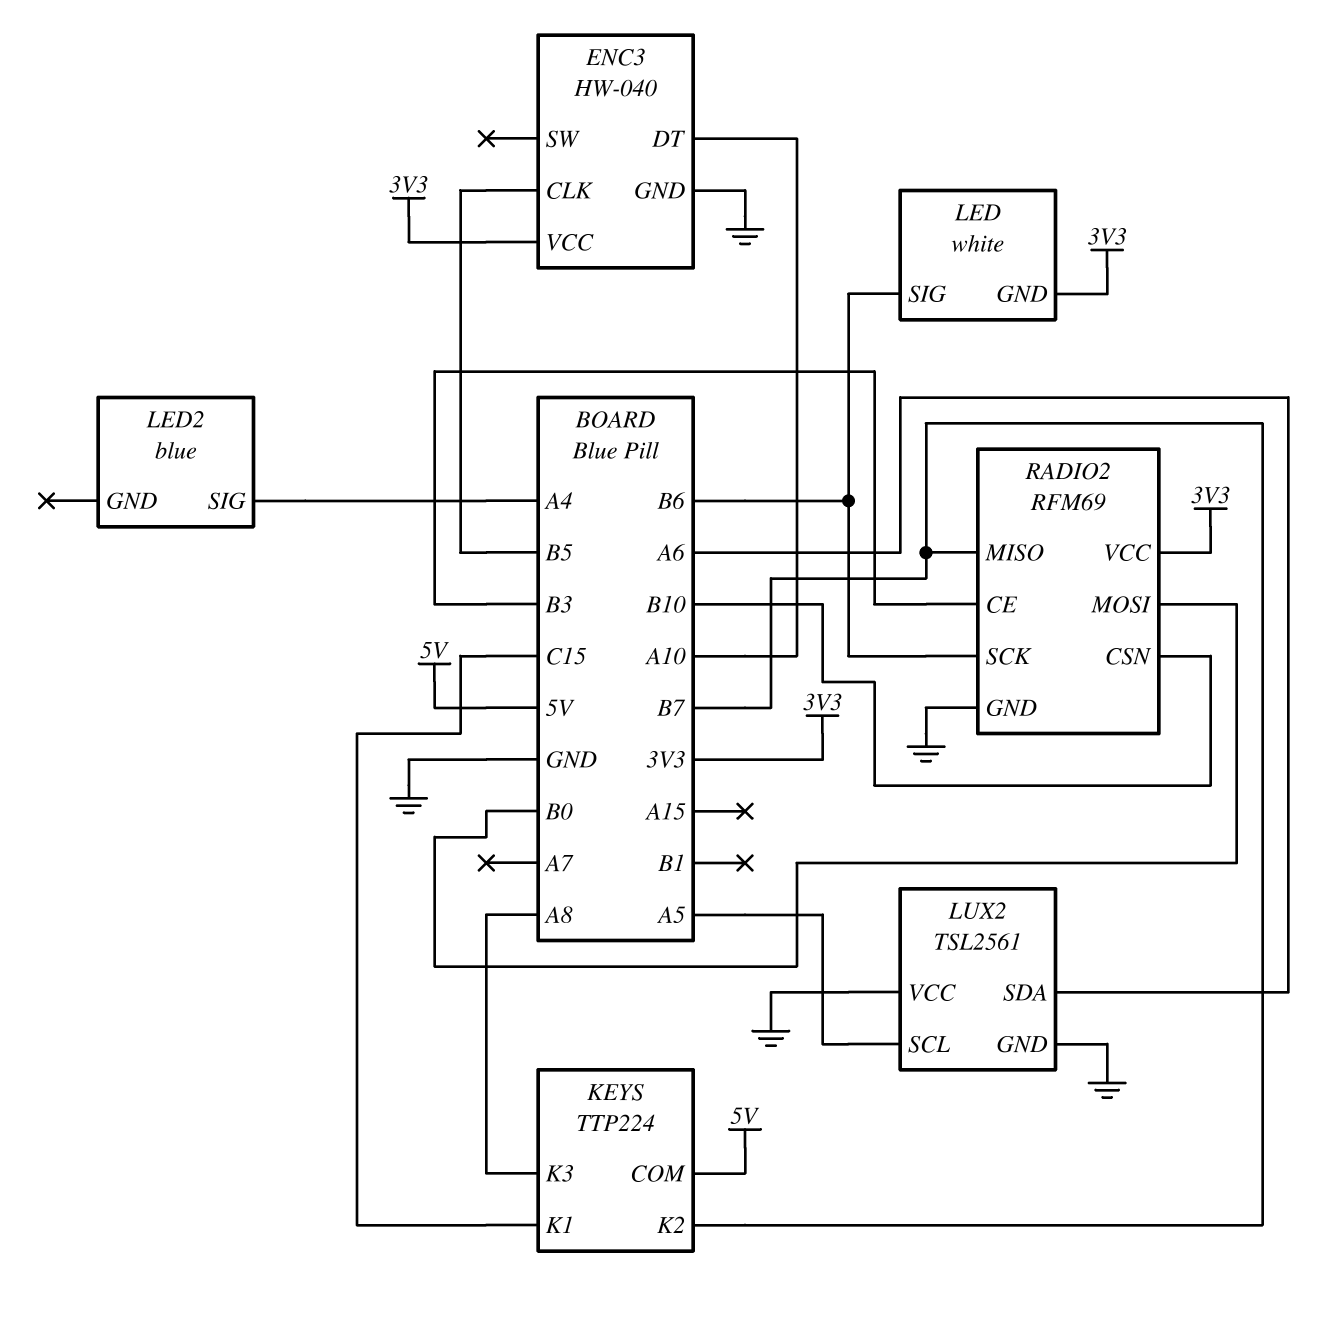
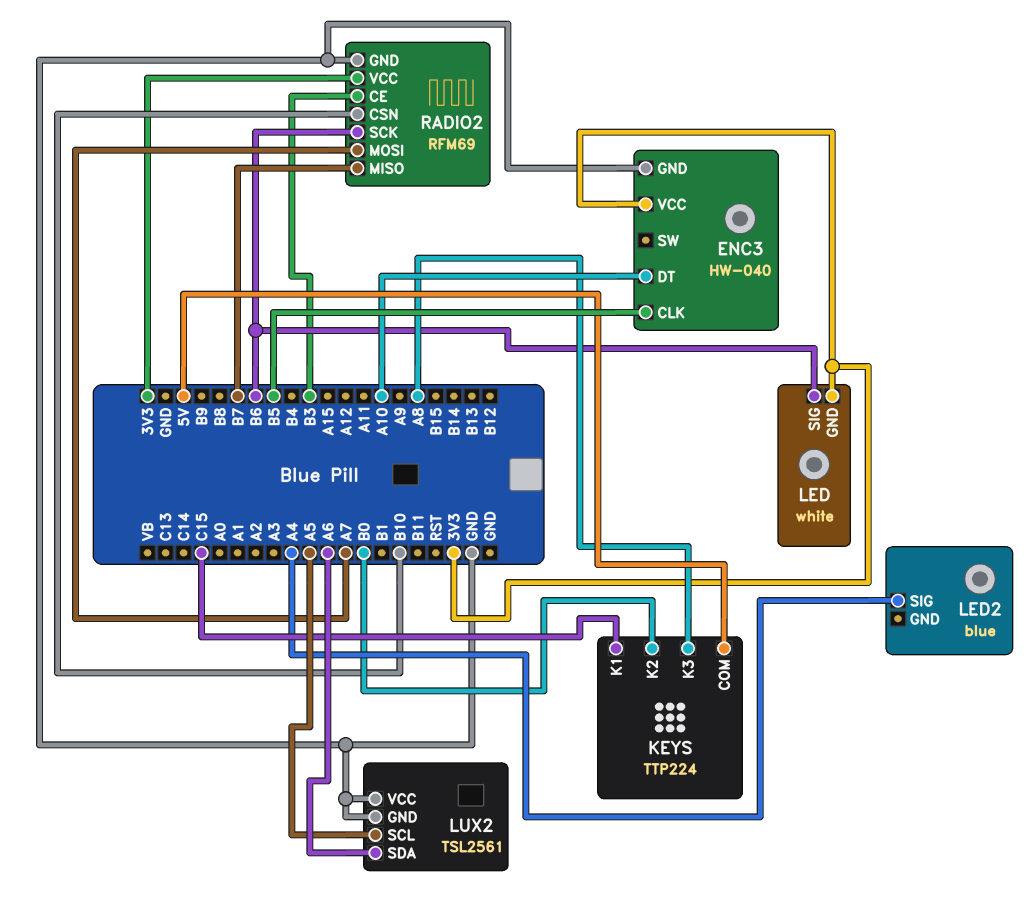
KEYS pin K2: B7 -> B0
RADIO2 pin MOSI: B0 -> A7

